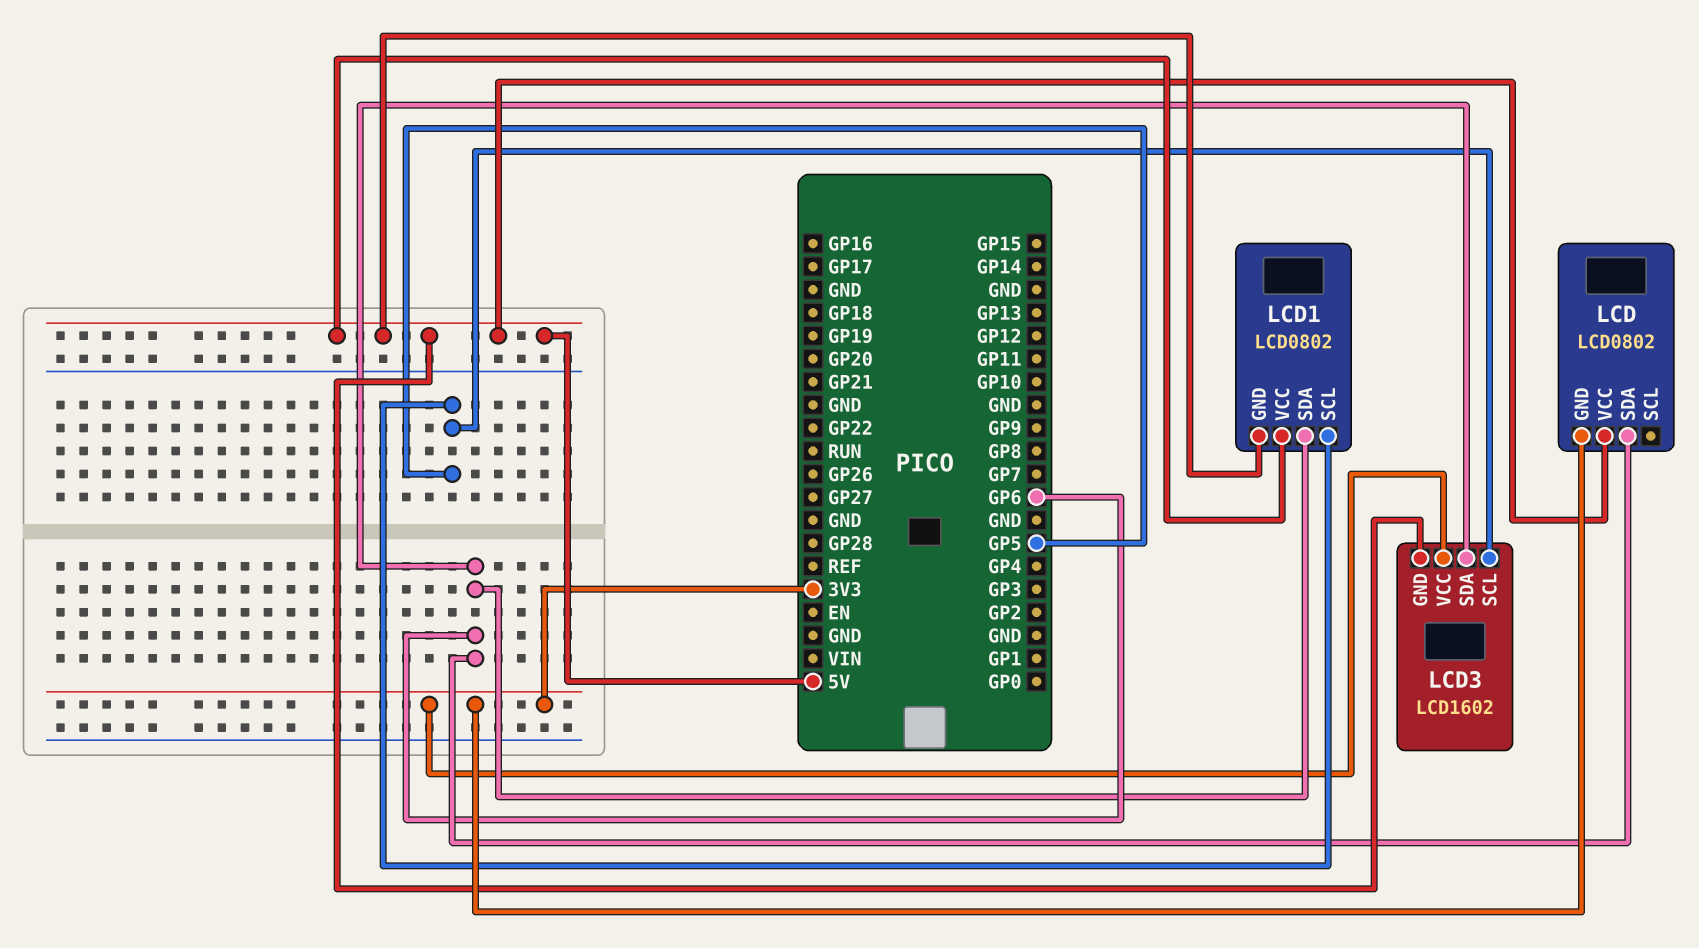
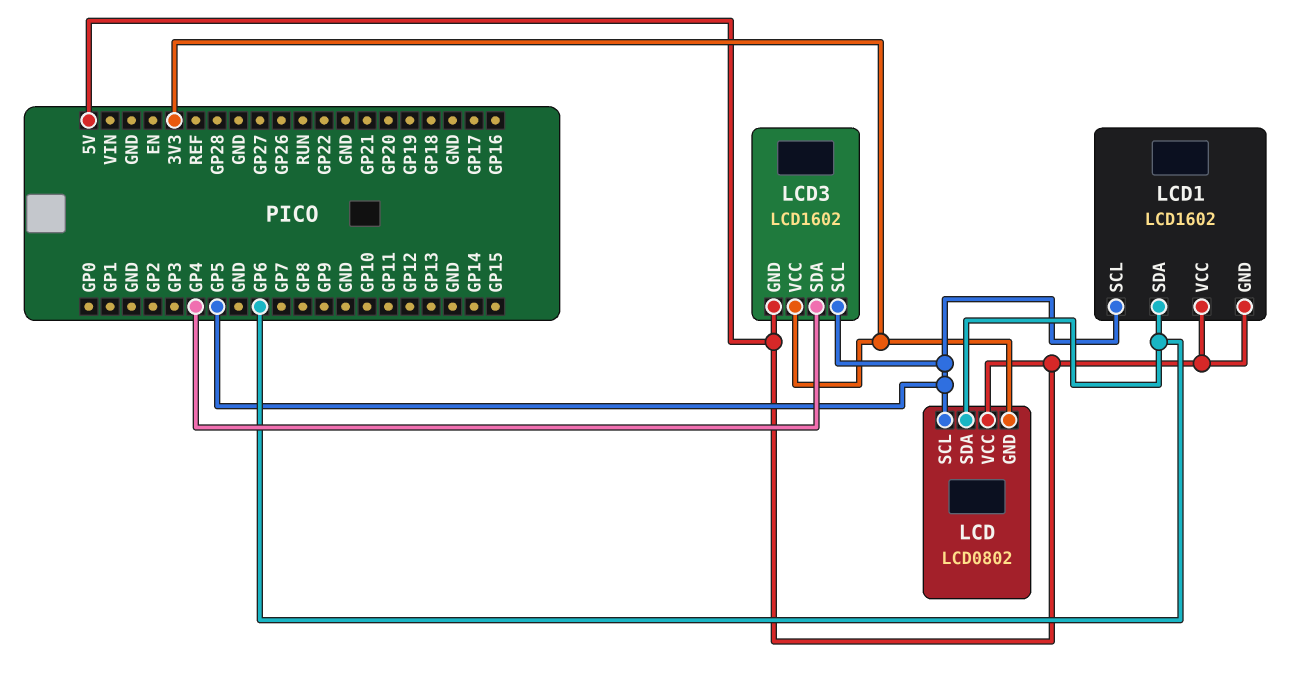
LCD pin SCL: none -> GP5
LCD1: LCD0802 -> LCD1602
LCD3 pin SDA: GP6 -> GP4

